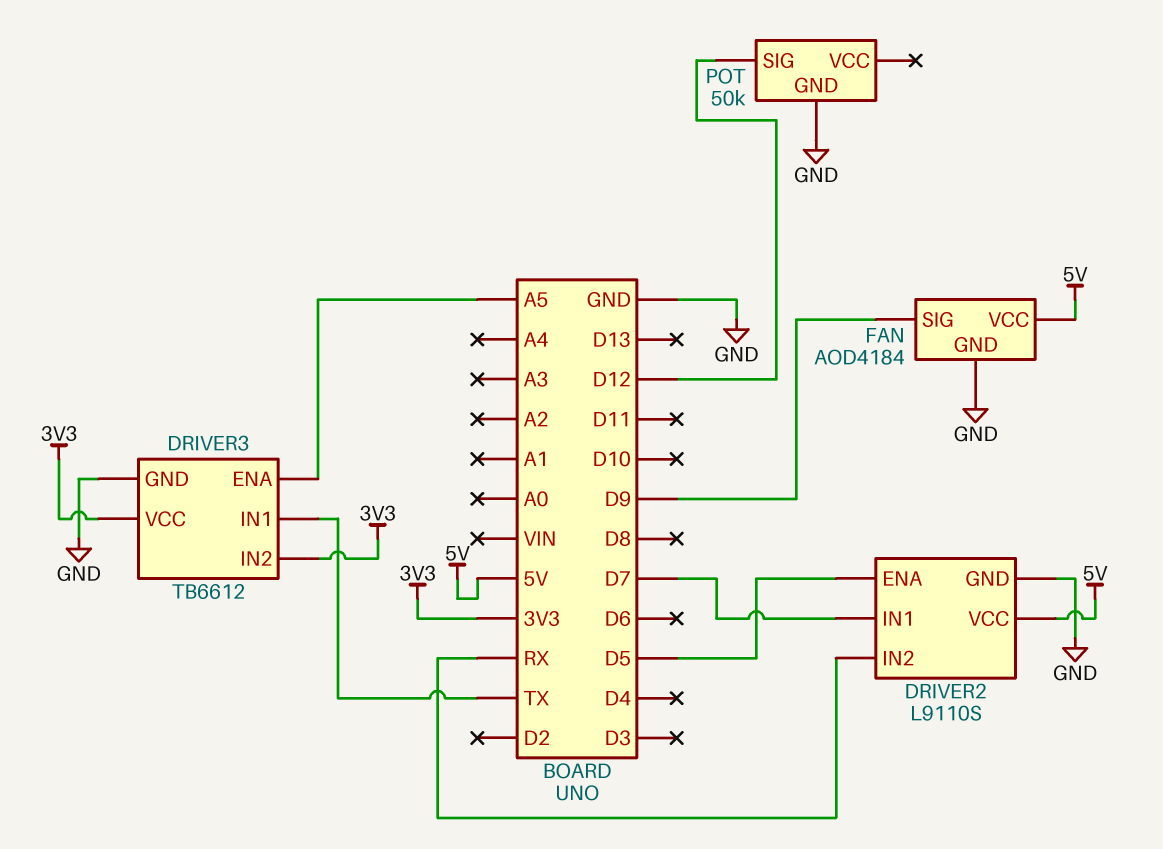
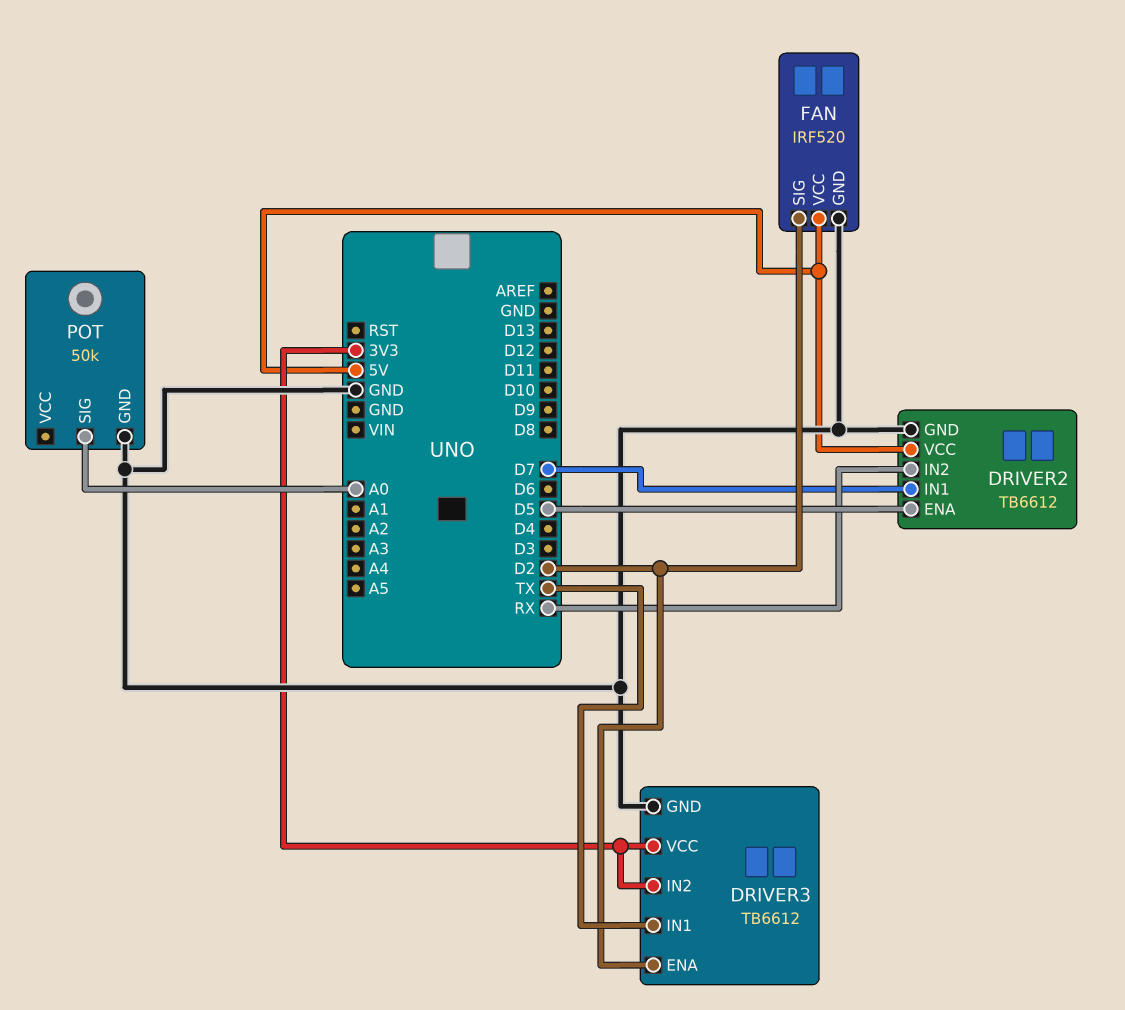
DRIVER2: L9110S -> TB6612
DRIVER3 pin ENA: A5 -> D2
FAN: AOD4184 -> IRF520
FAN pin SIG: D9 -> D2
POT pin SIG: D12 -> A0

